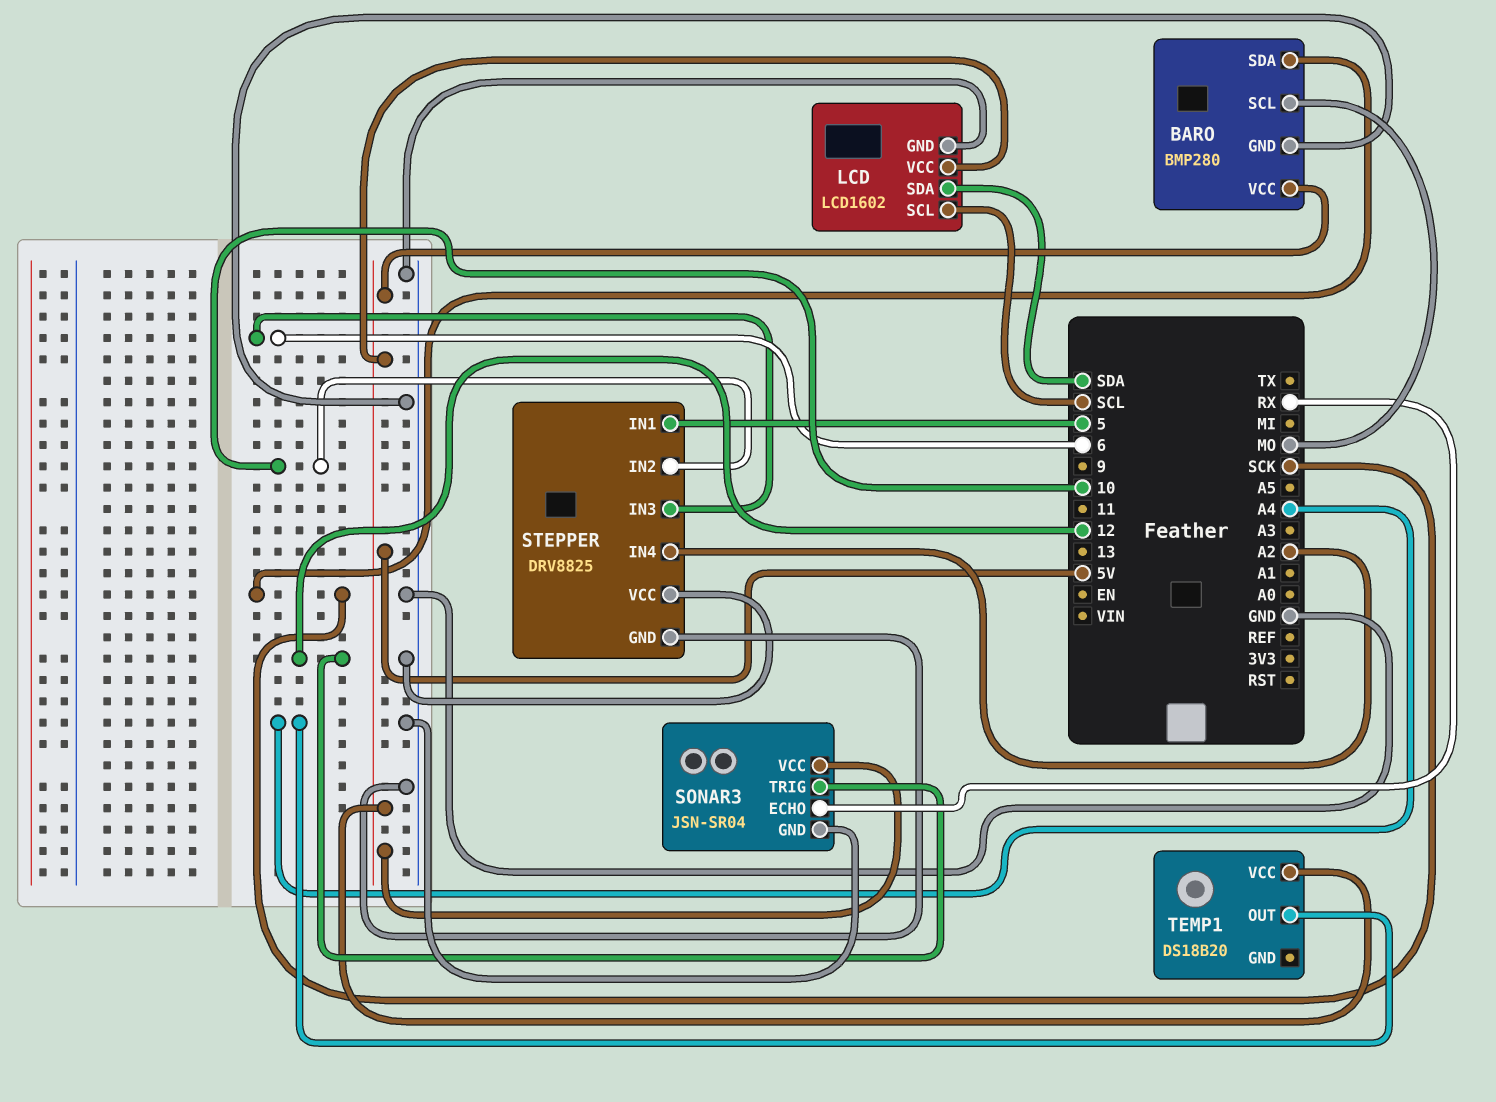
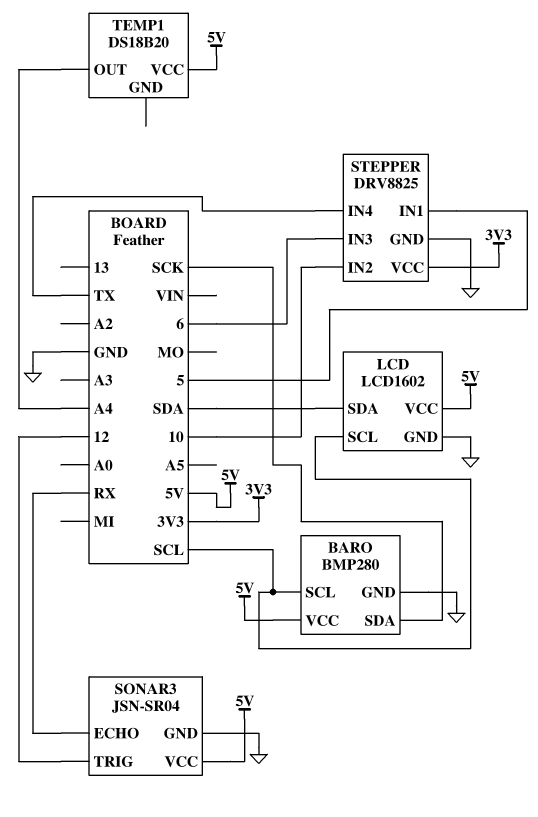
BARO pin SCL: MO -> SCL
STEPPER pin IN4: A2 -> TX
STEPPER pin VCC: GND -> 3V3

